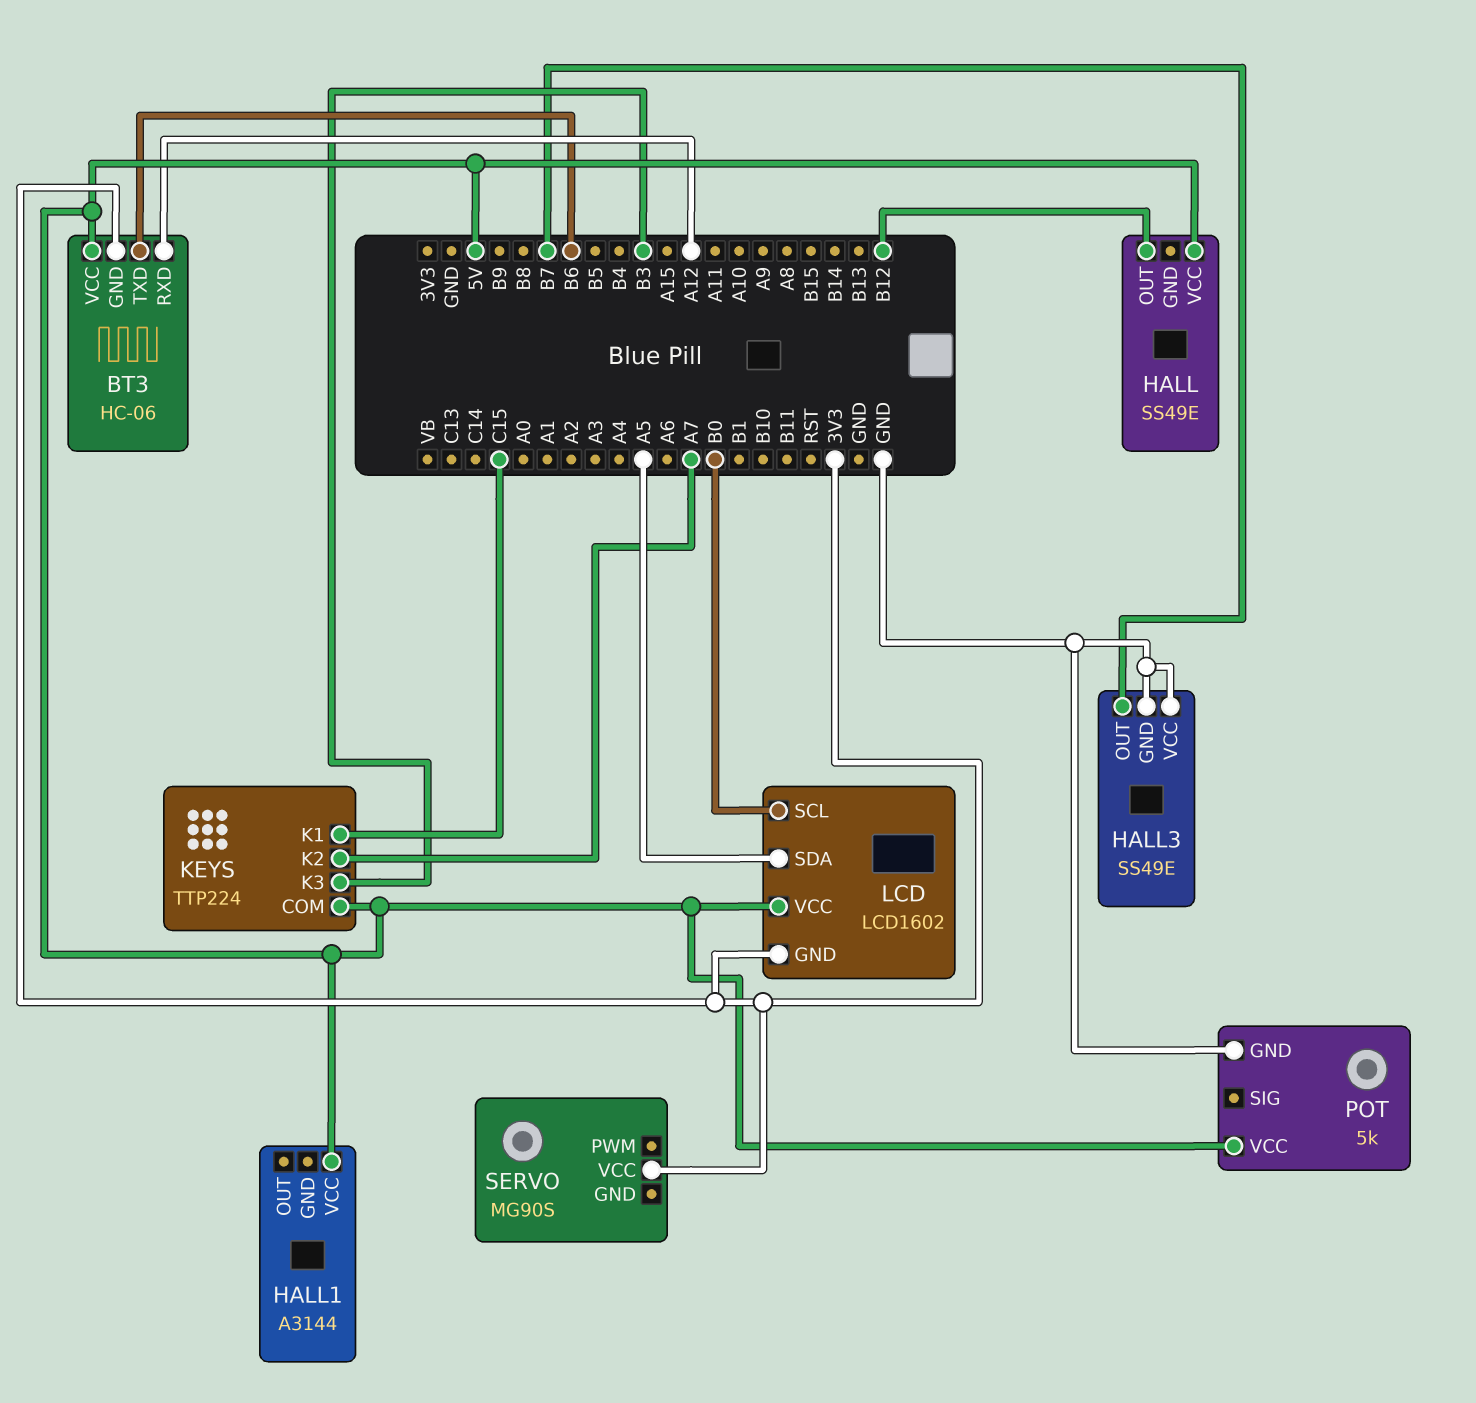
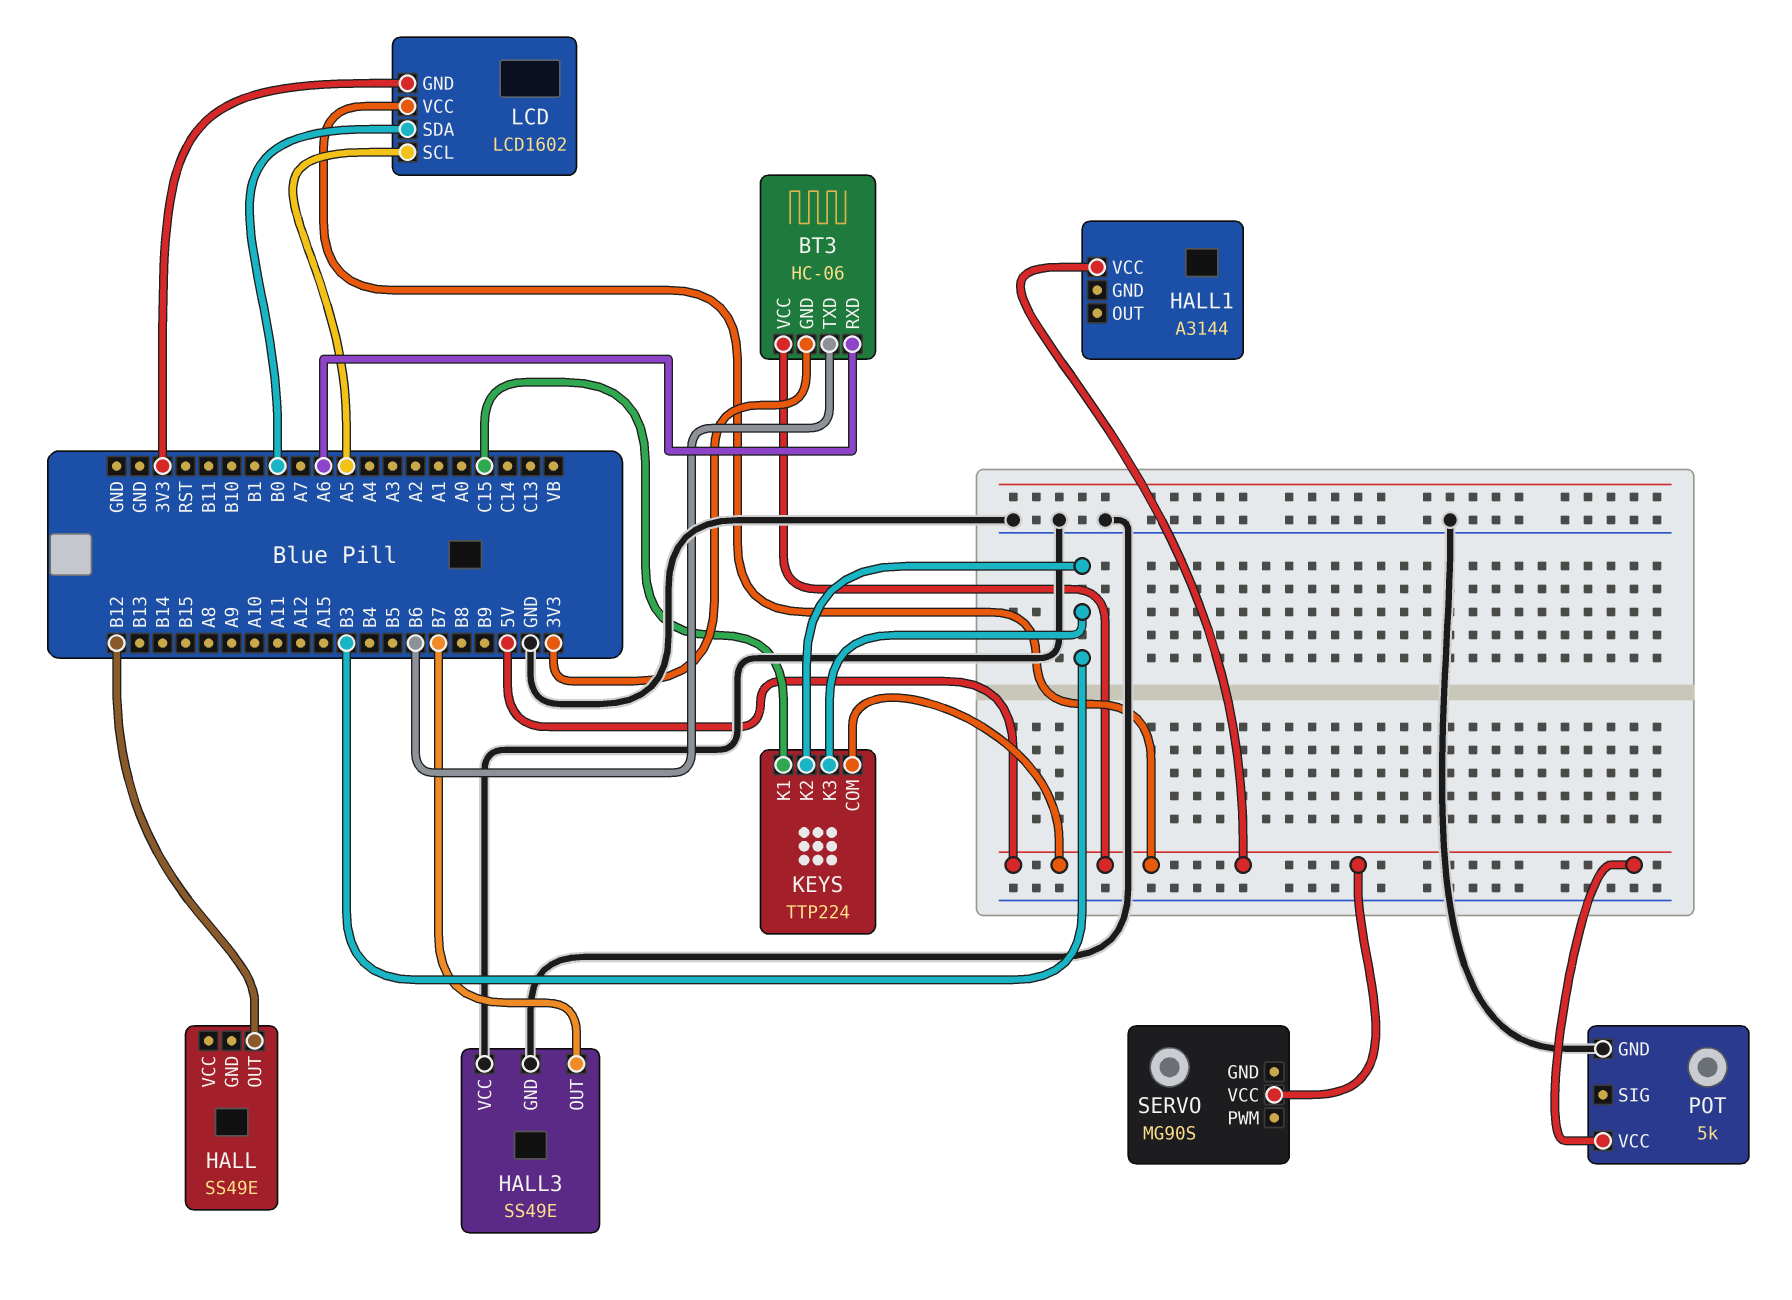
BT3 pin RXD: A12 -> A6
HALL pin VCC: 5V -> none
KEYS pin K2: A7 -> B3
LCD pin SCL: B0 -> A5
LCD pin SDA: A5 -> B0
SERVO pin VCC: 3V3 -> 5V

